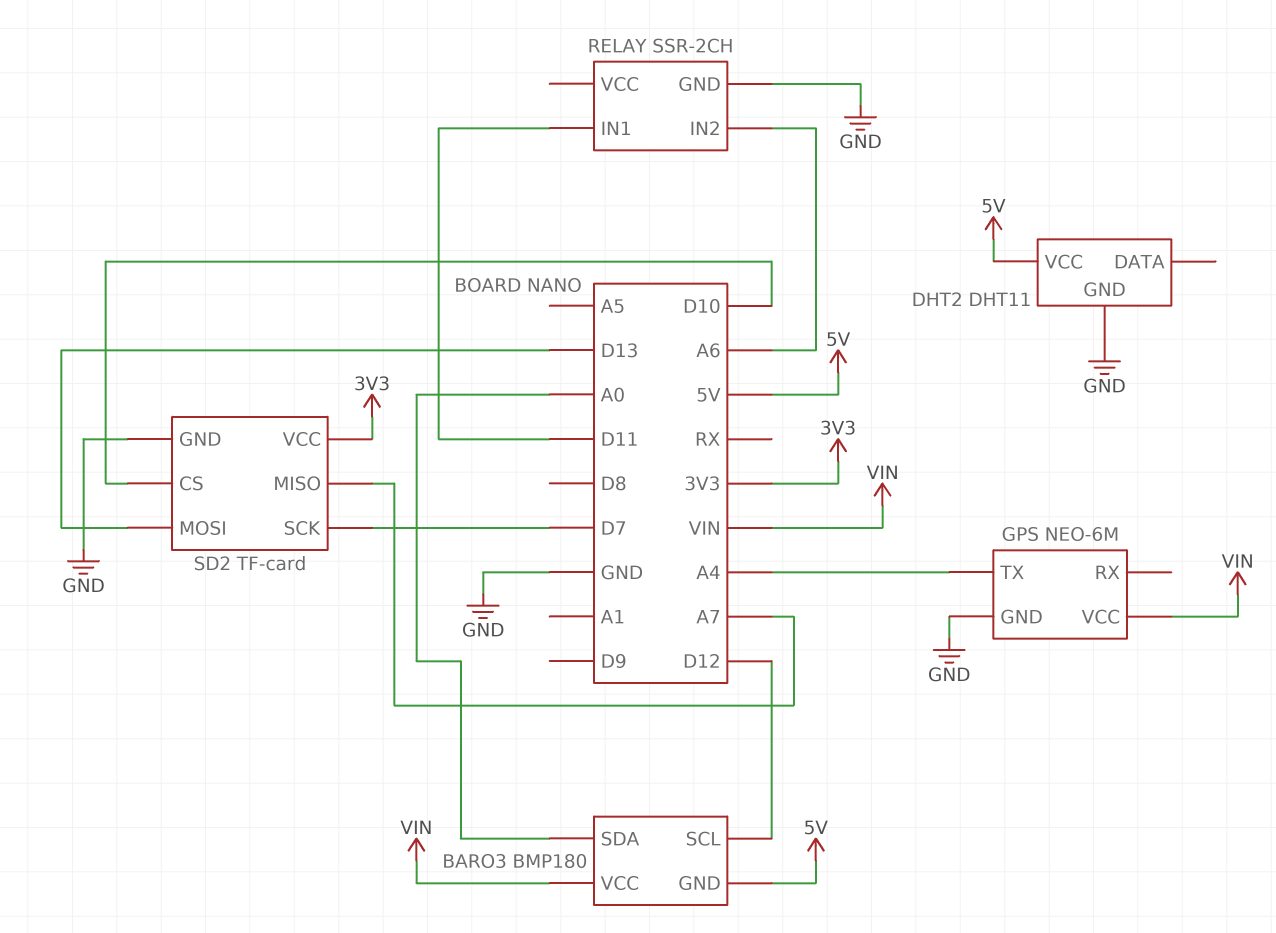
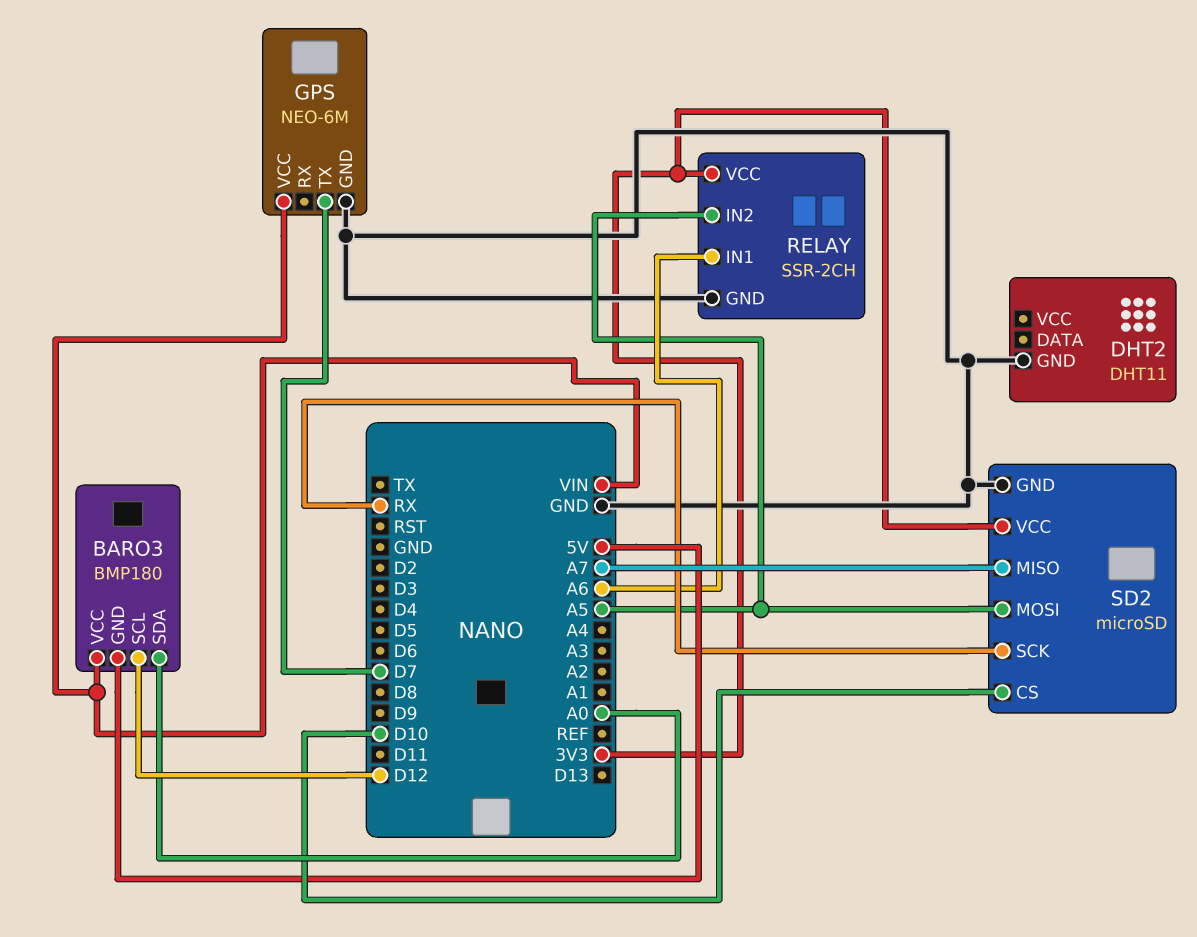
DHT2 pin VCC: 5V -> none
GPS pin TX: A4 -> D7
RELAY pin IN1: D11 -> A6
RELAY pin IN2: A6 -> A5
RELAY pin VCC: none -> 3V3
SD2: TF-card -> microSD
SD2 pin MOSI: D13 -> A5
SD2 pin SCK: D7 -> RX

